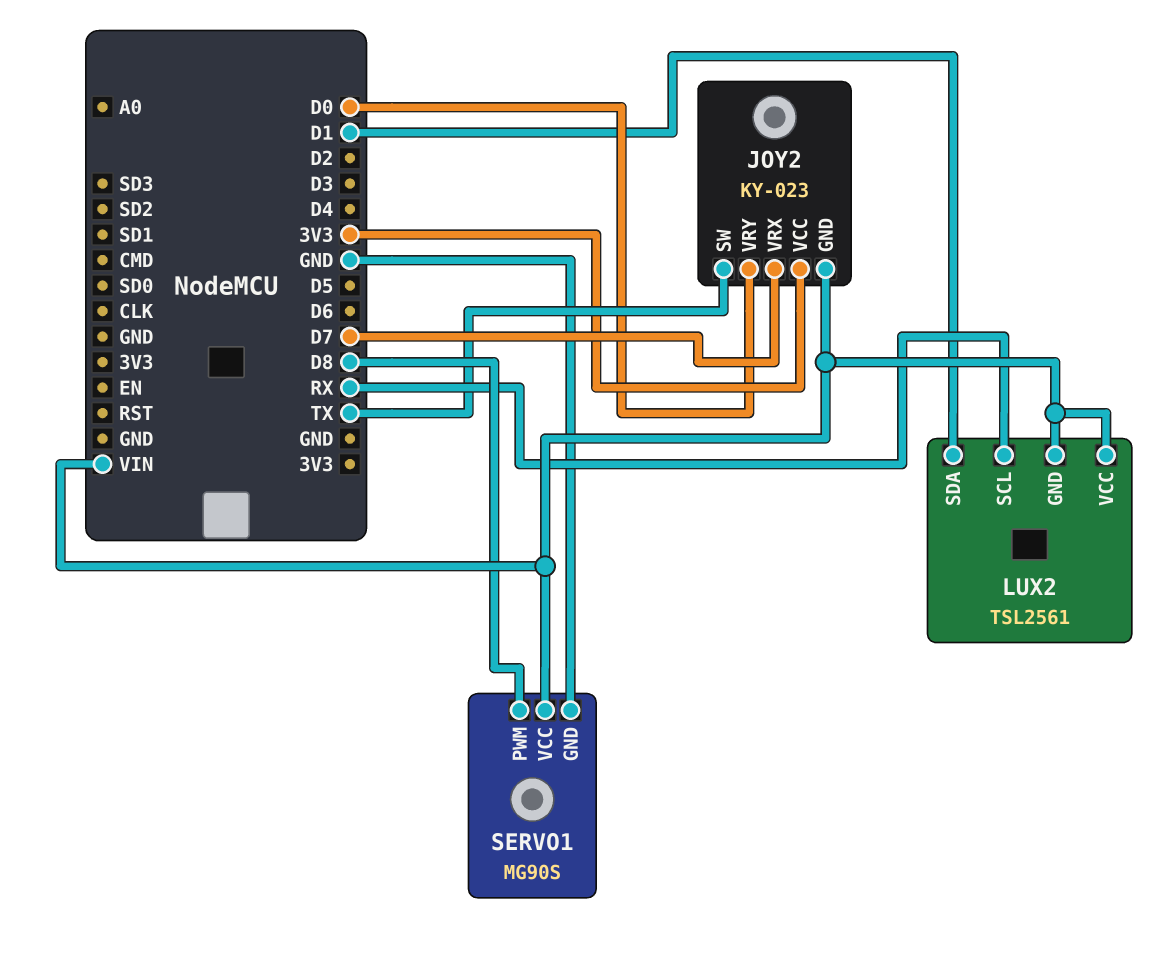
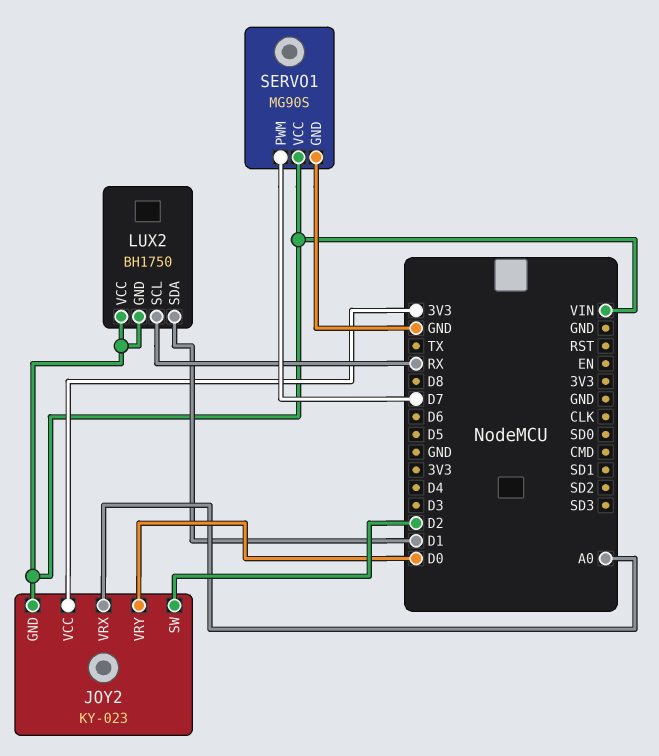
JOY2 pin SW: TX -> D2
JOY2 pin VRX: D7 -> A0
LUX2: TSL2561 -> BH1750
SERVO1 pin PWM: D8 -> D7

